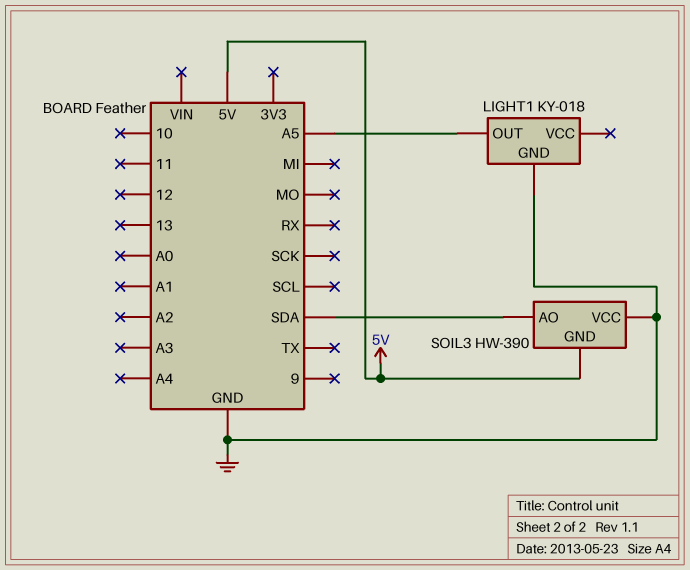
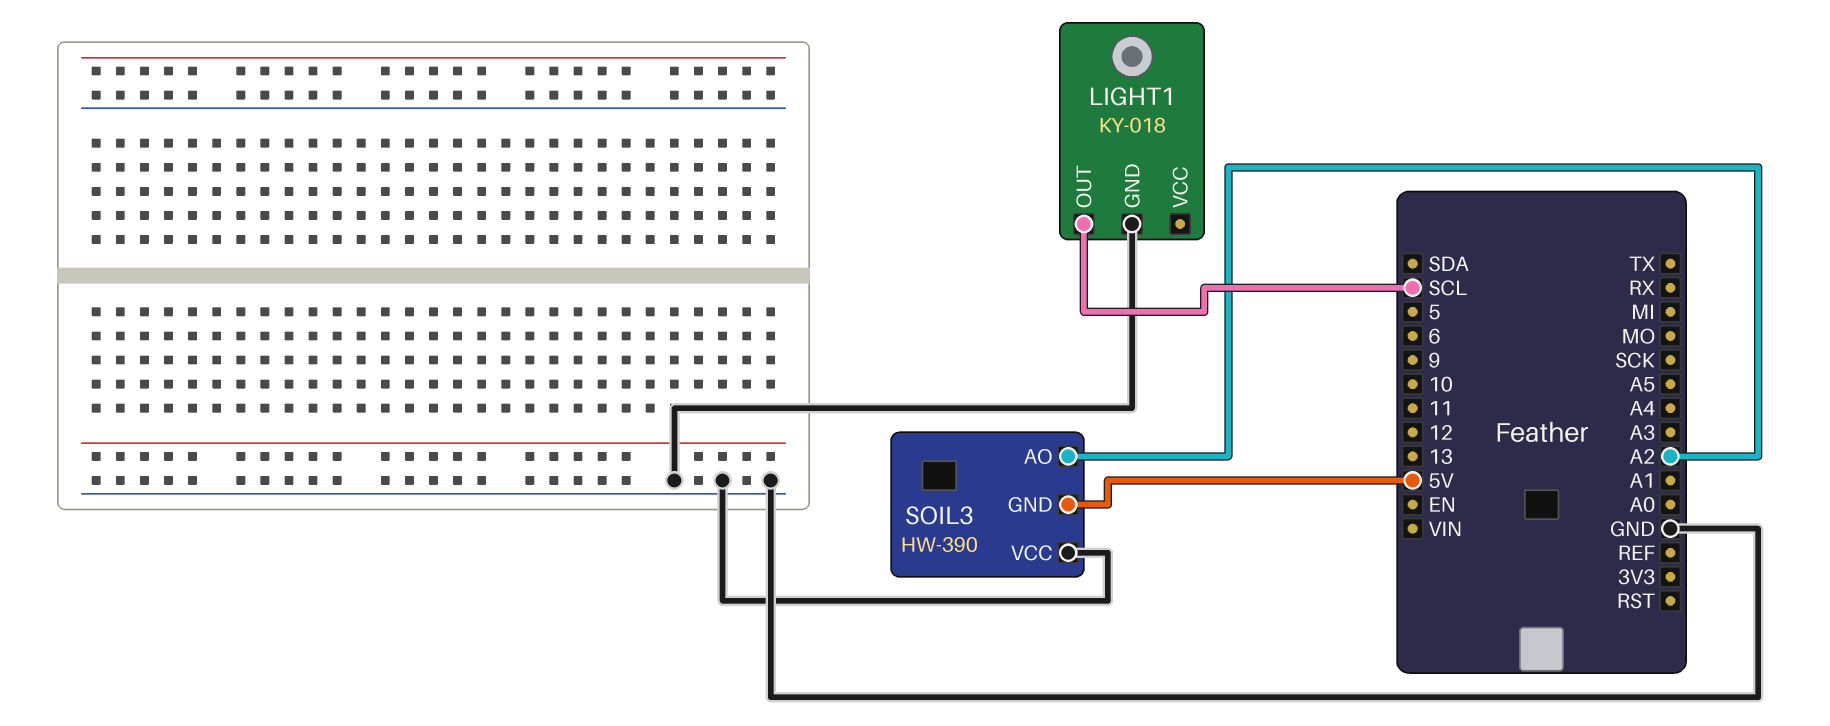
LIGHT1 pin OUT: A5 -> SCL
SOIL3 pin AO: SDA -> A2

